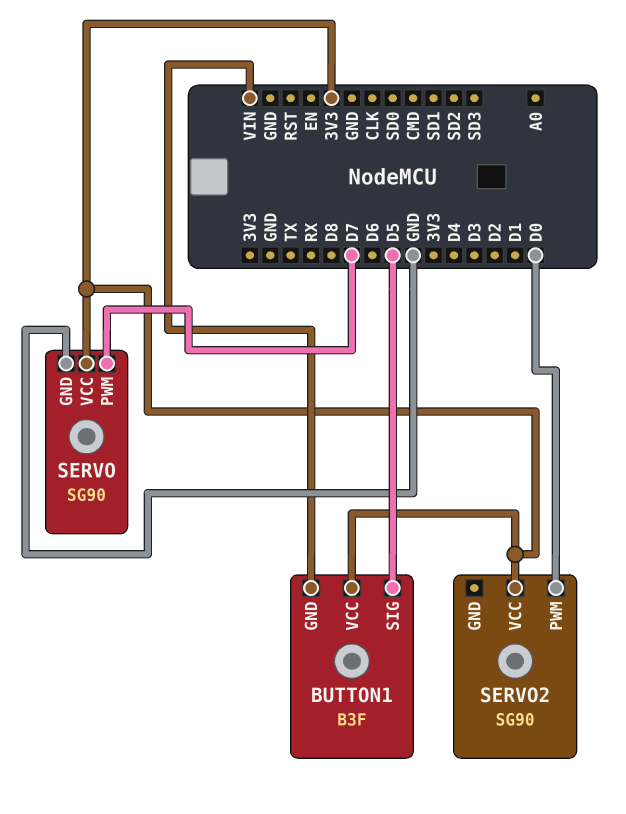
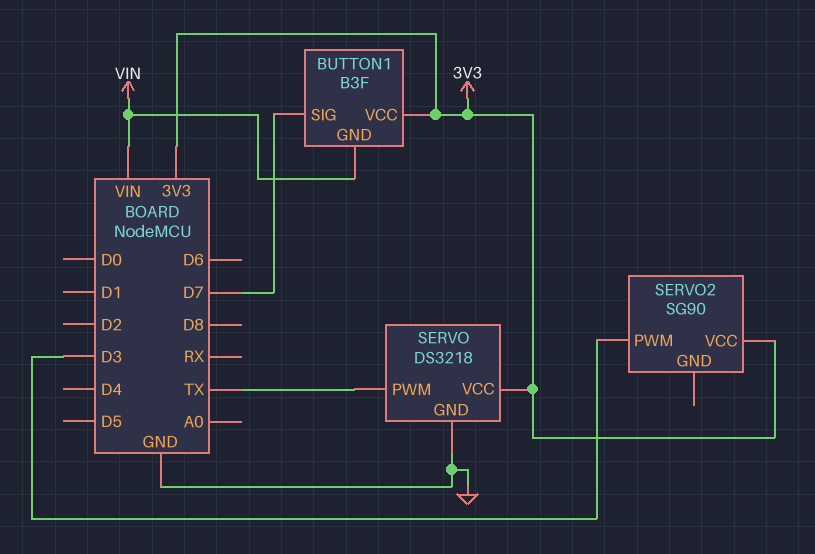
BUTTON1 pin SIG: D5 -> D7
SERVO: SG90 -> DS3218
SERVO pin PWM: D7 -> TX
SERVO2 pin PWM: D0 -> D3

